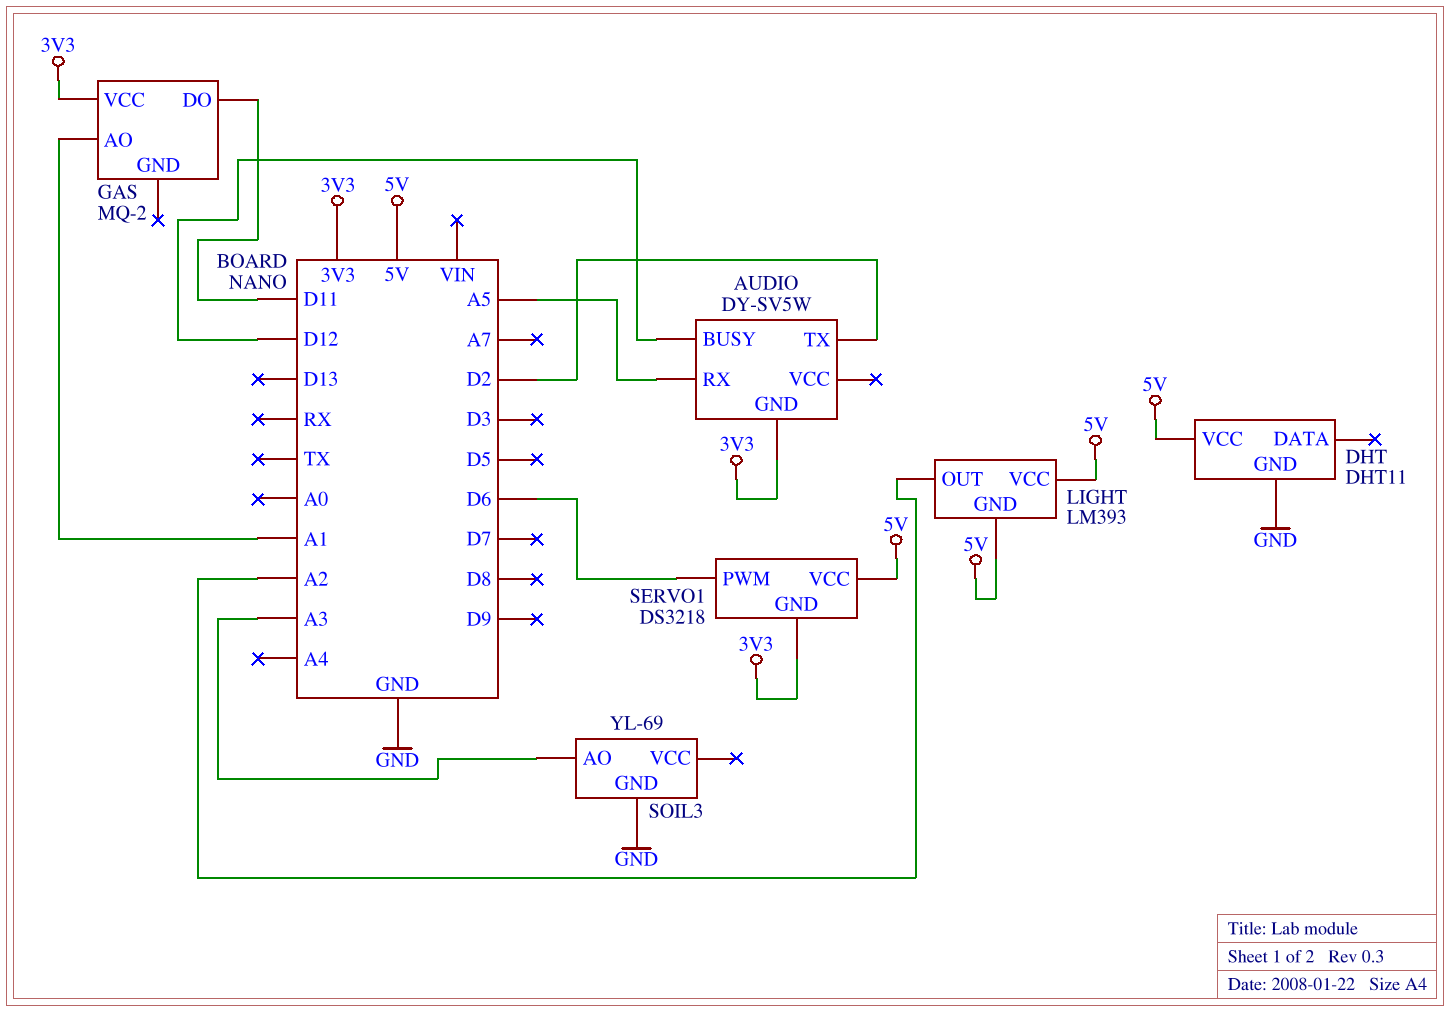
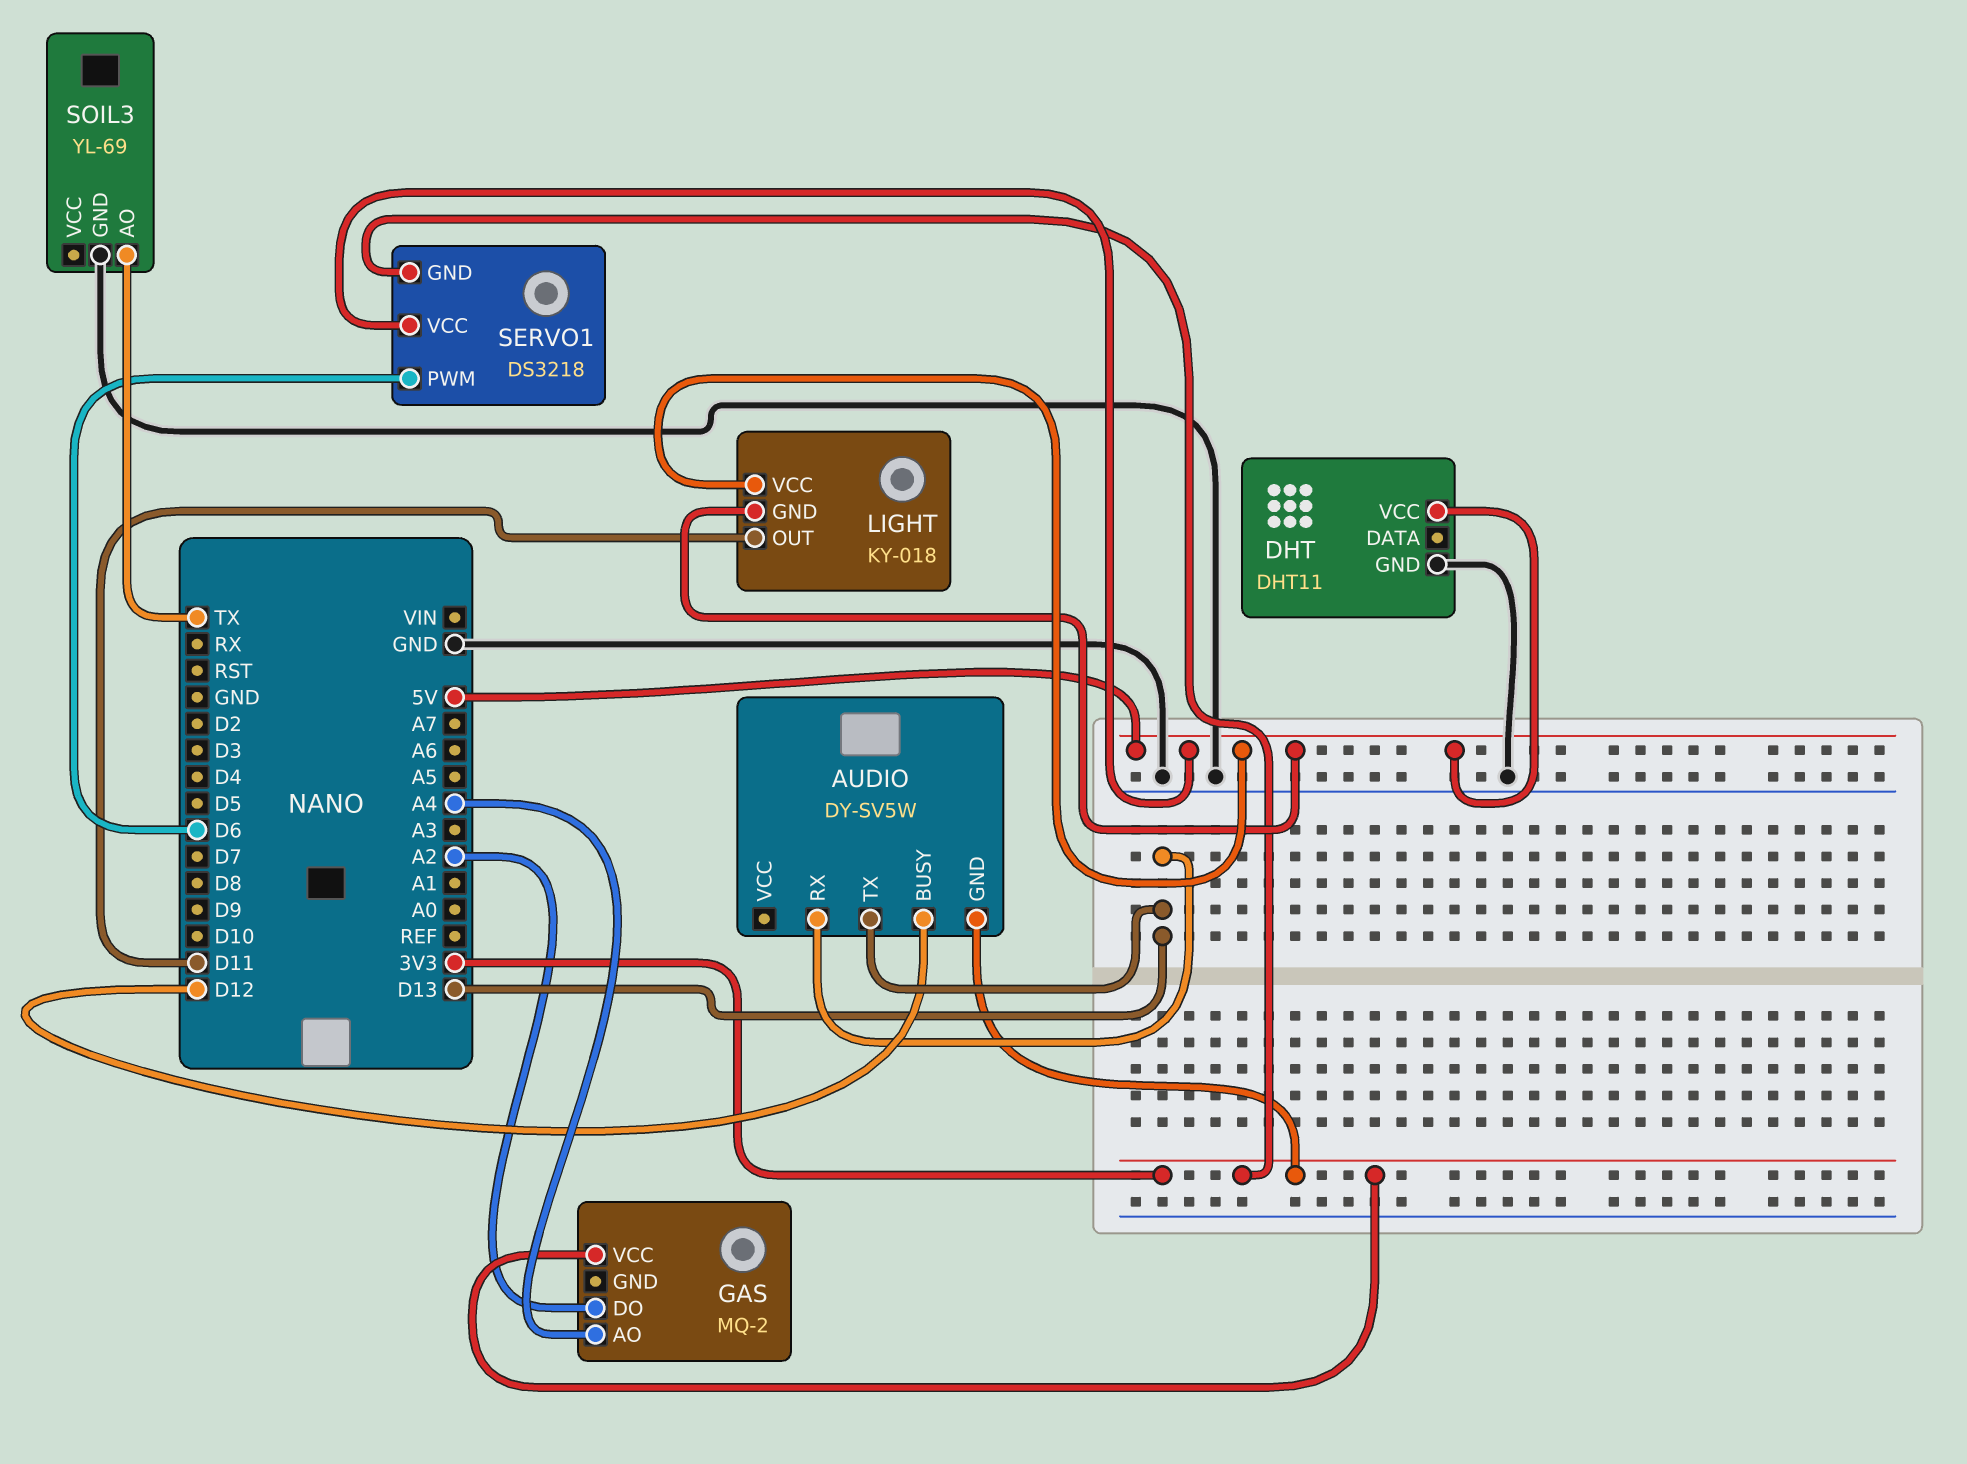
AUDIO pin RX: A5 -> D13
AUDIO pin TX: D2 -> D13
GAS pin AO: A1 -> A4
GAS pin DO: D11 -> A2
LIGHT: LM393 -> KY-018
LIGHT pin OUT: A2 -> D11
SOIL3 pin AO: A3 -> TX

